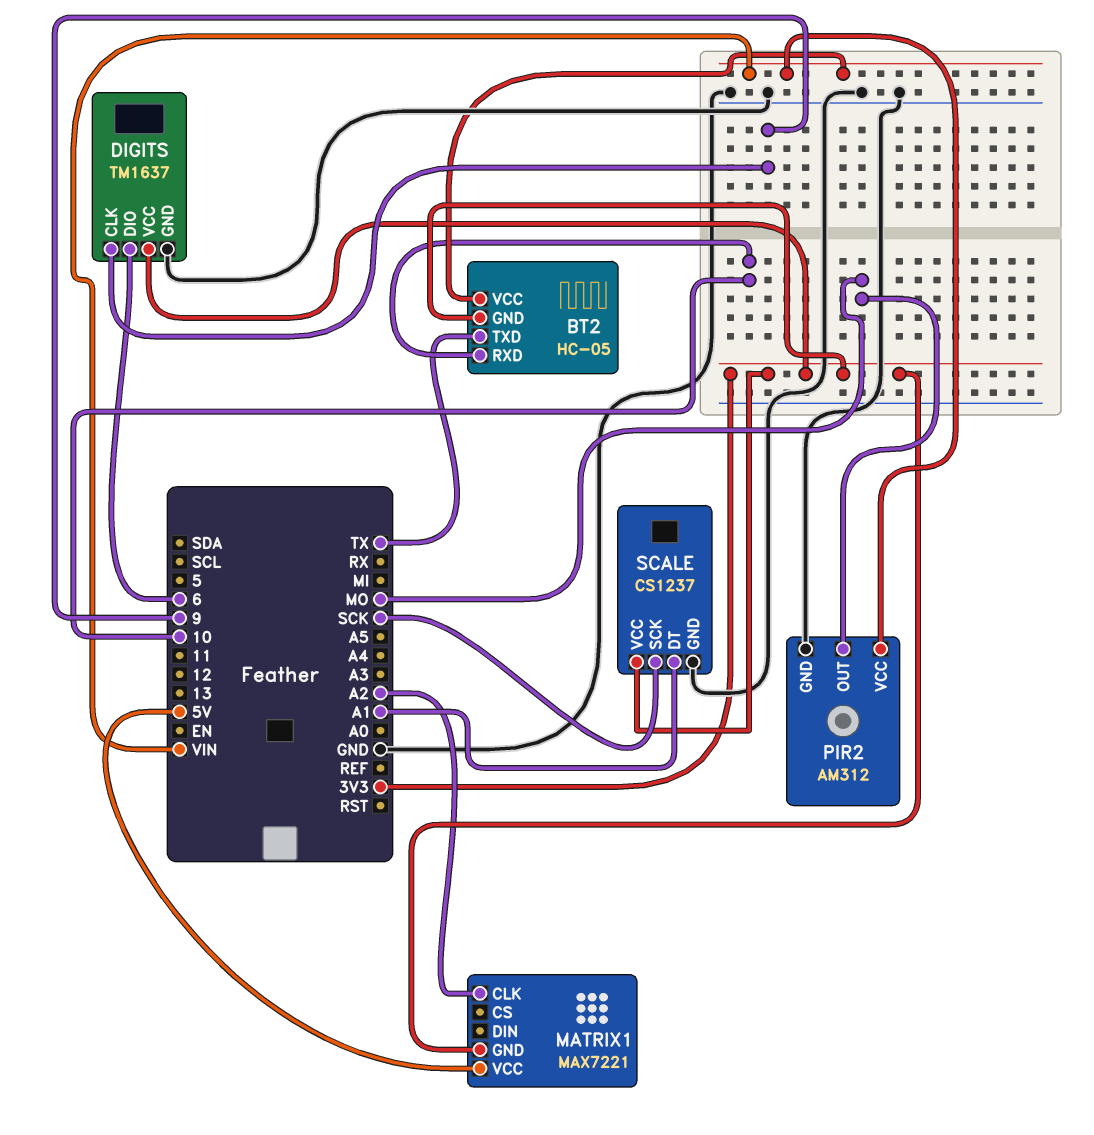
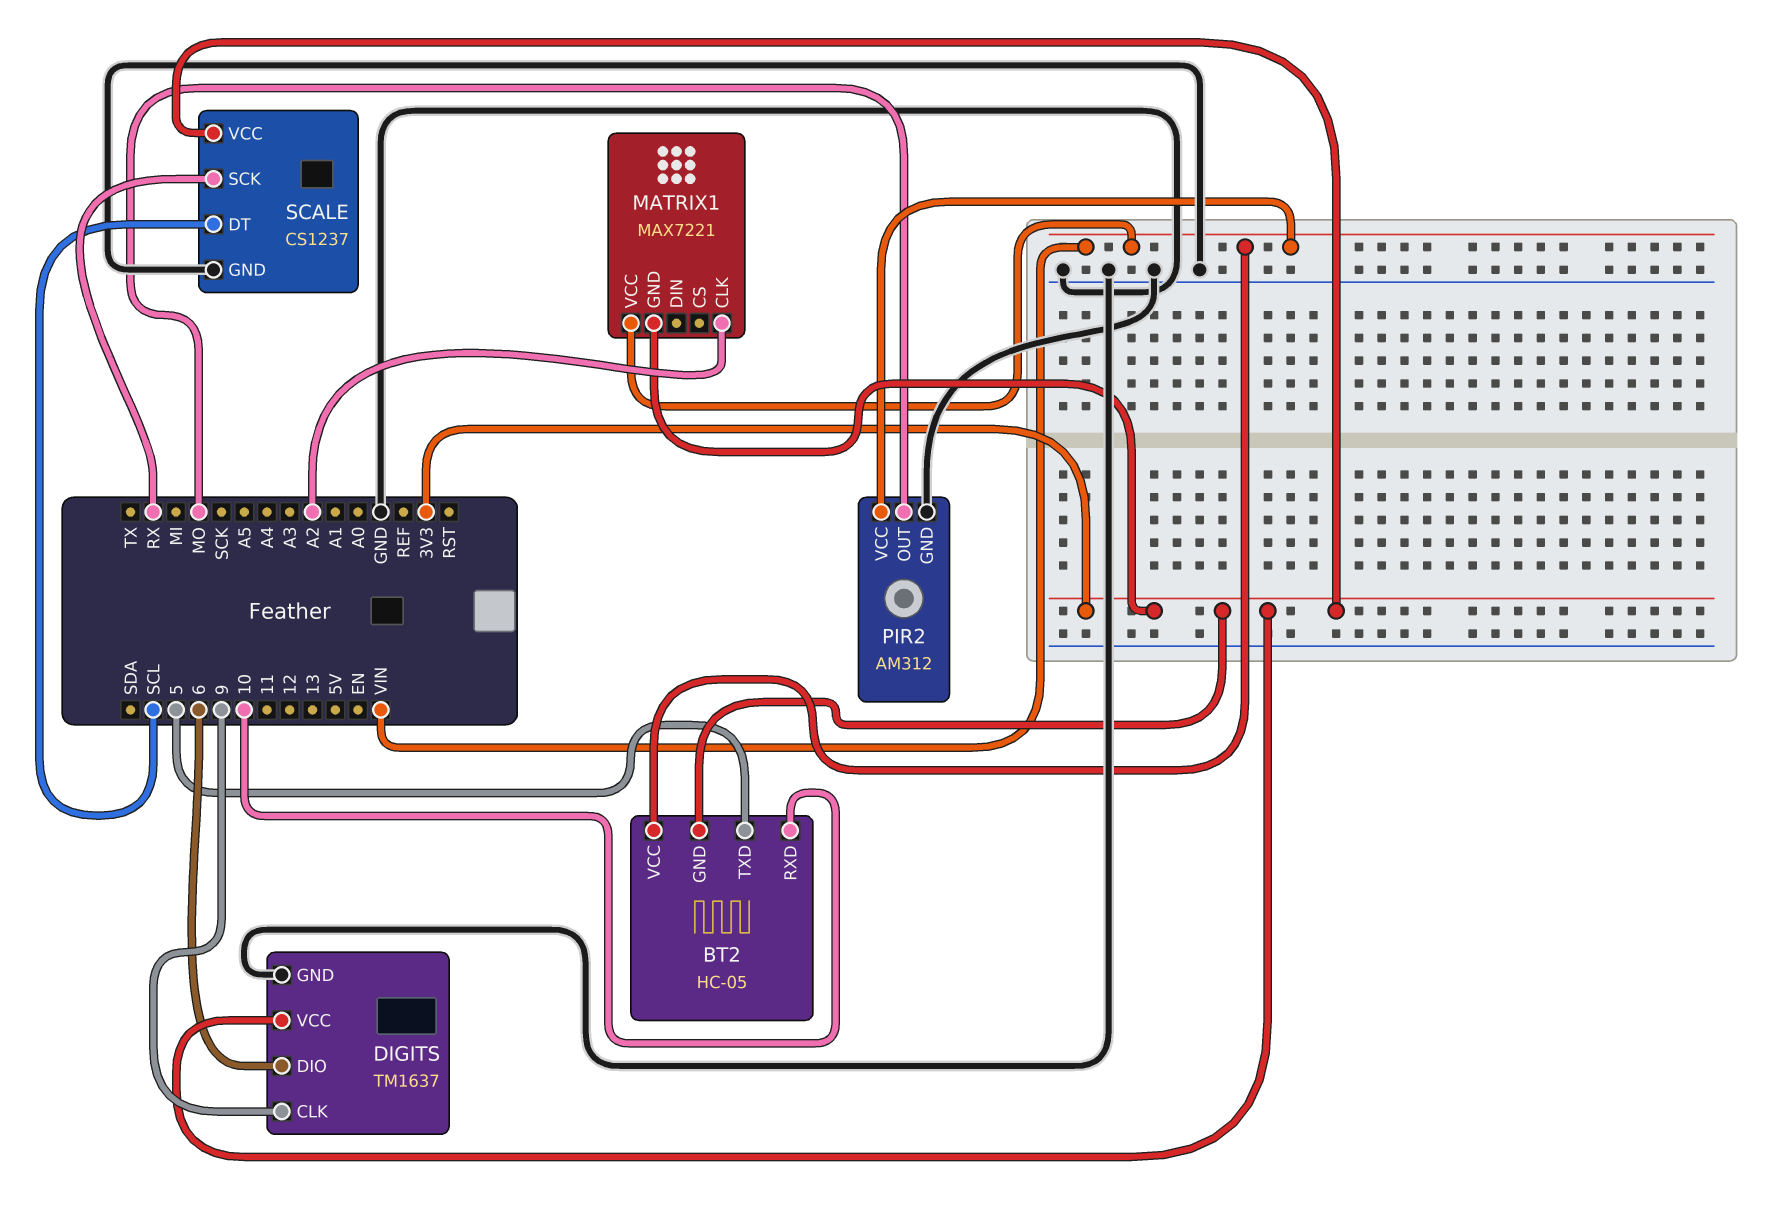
BT2 pin TXD: TX -> 5
MATRIX1 pin VCC: 5V -> VIN
SCALE pin DT: A1 -> SCL
SCALE pin SCK: SCK -> RX

